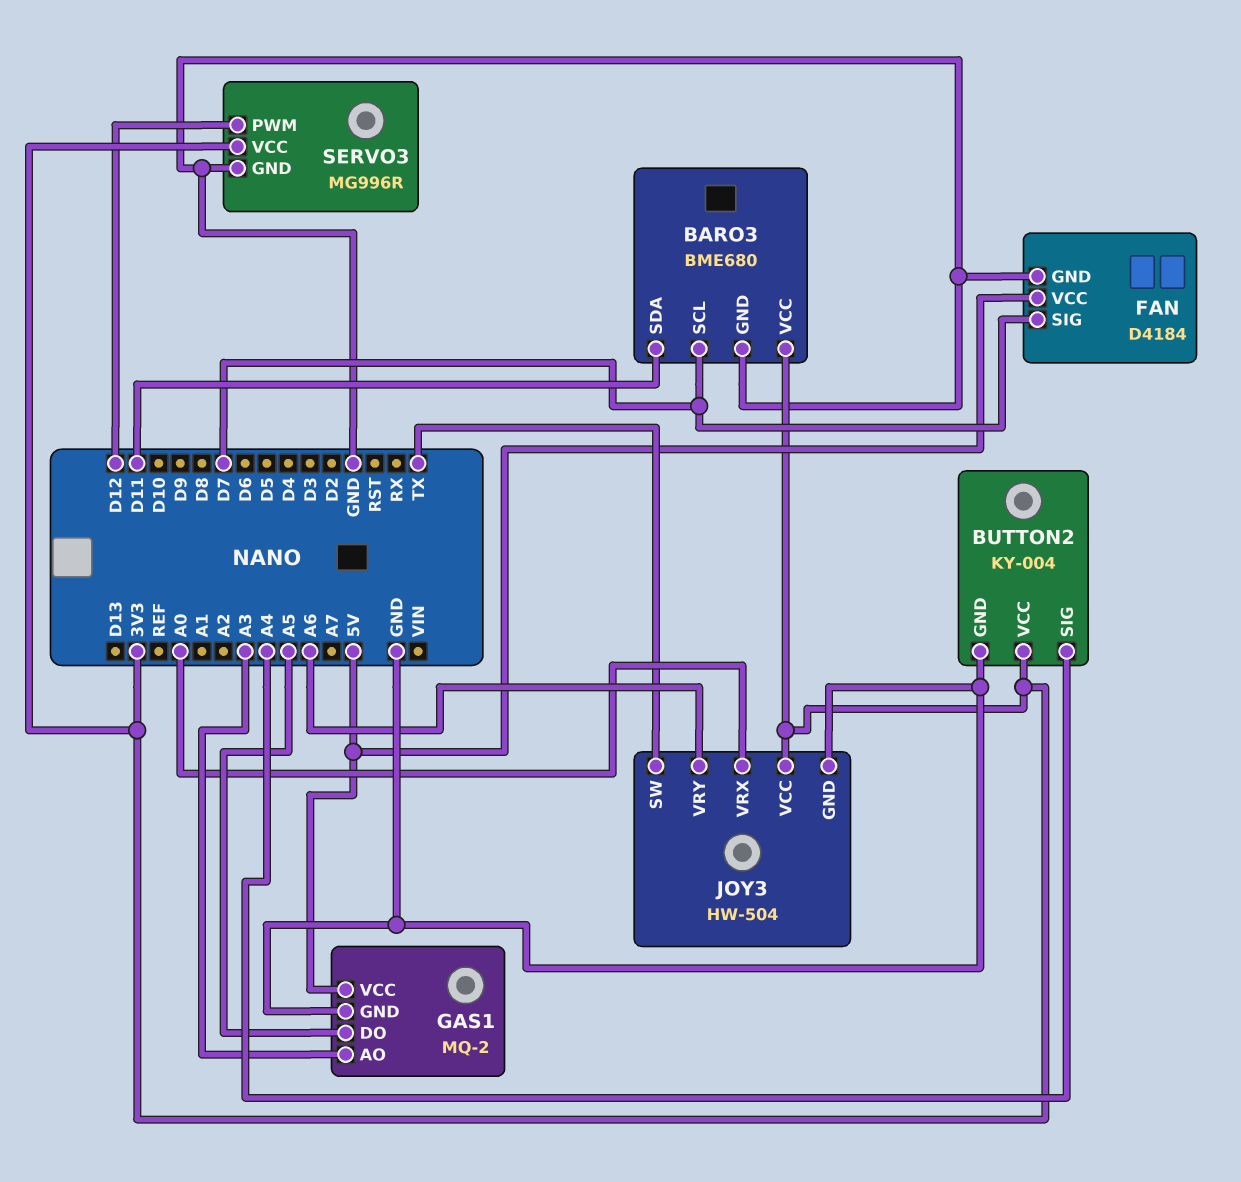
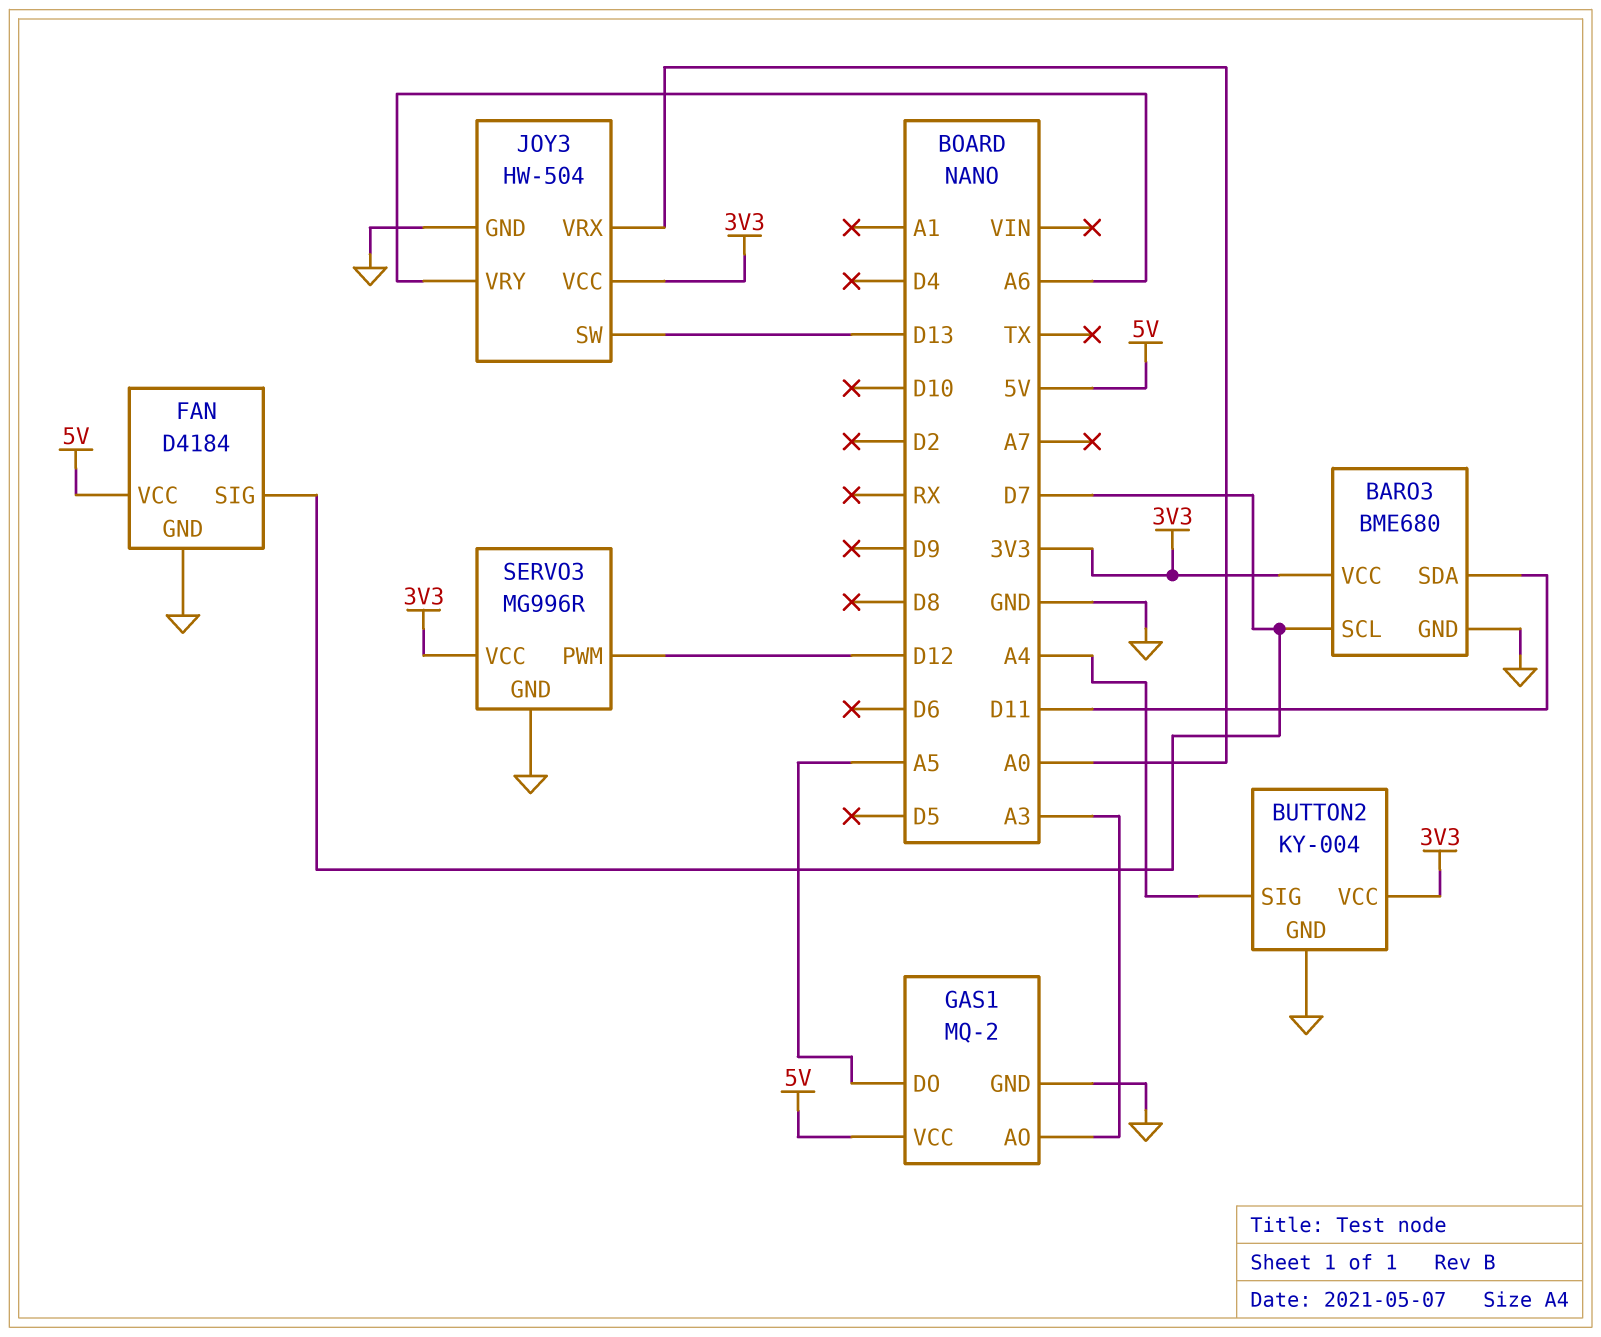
JOY3 pin SW: TX -> D13

